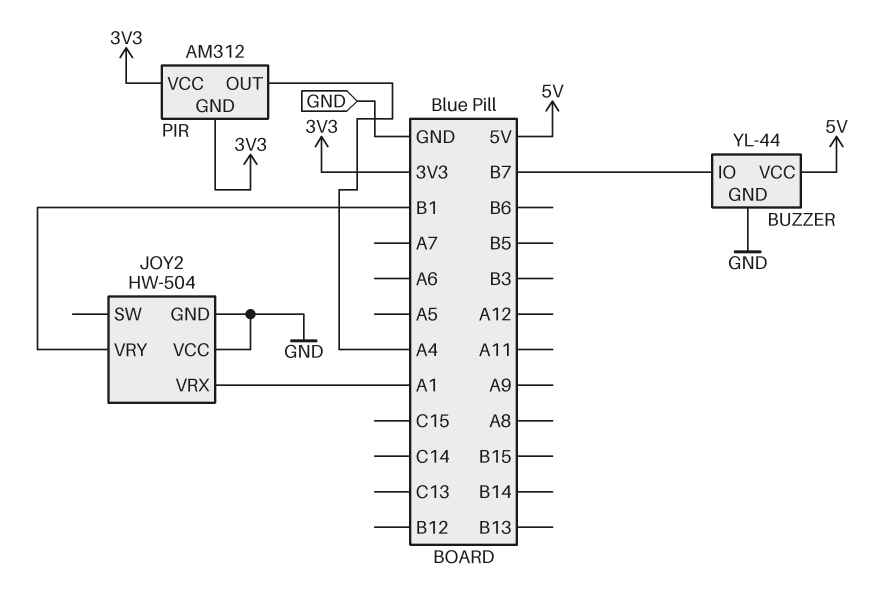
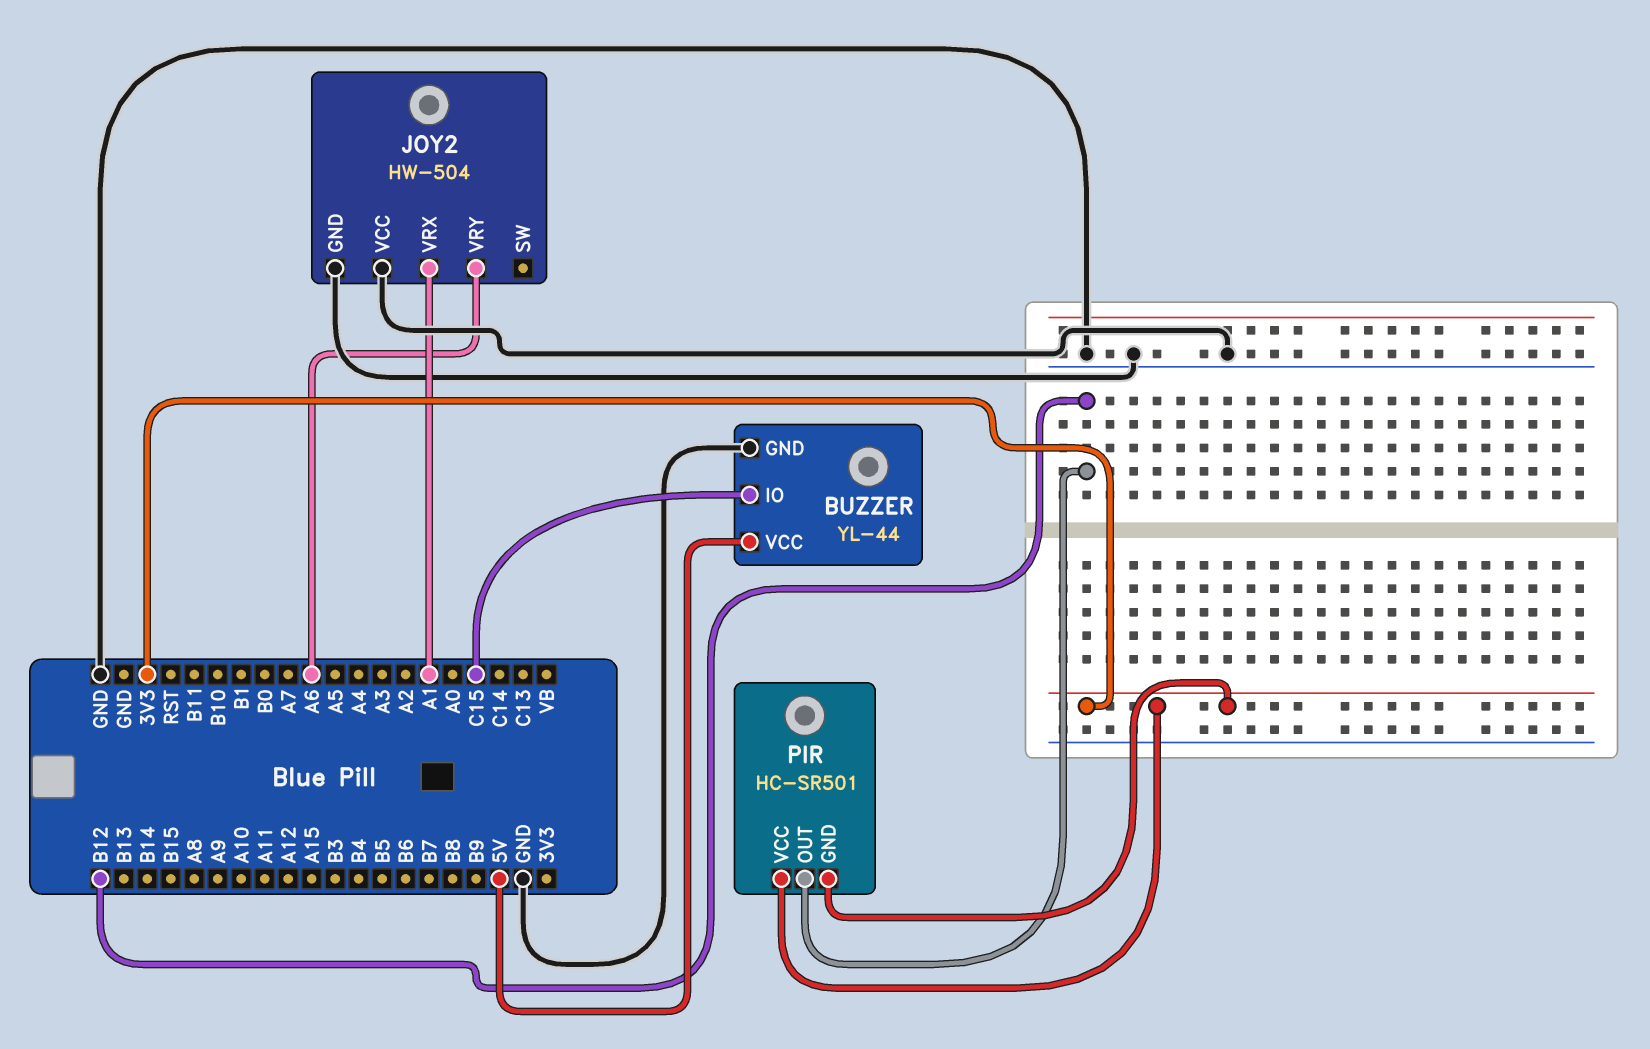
BUZZER pin IO: B7 -> C15
JOY2 pin VRY: B1 -> A6
PIR: AM312 -> HC-SR501
PIR pin OUT: A4 -> B12

